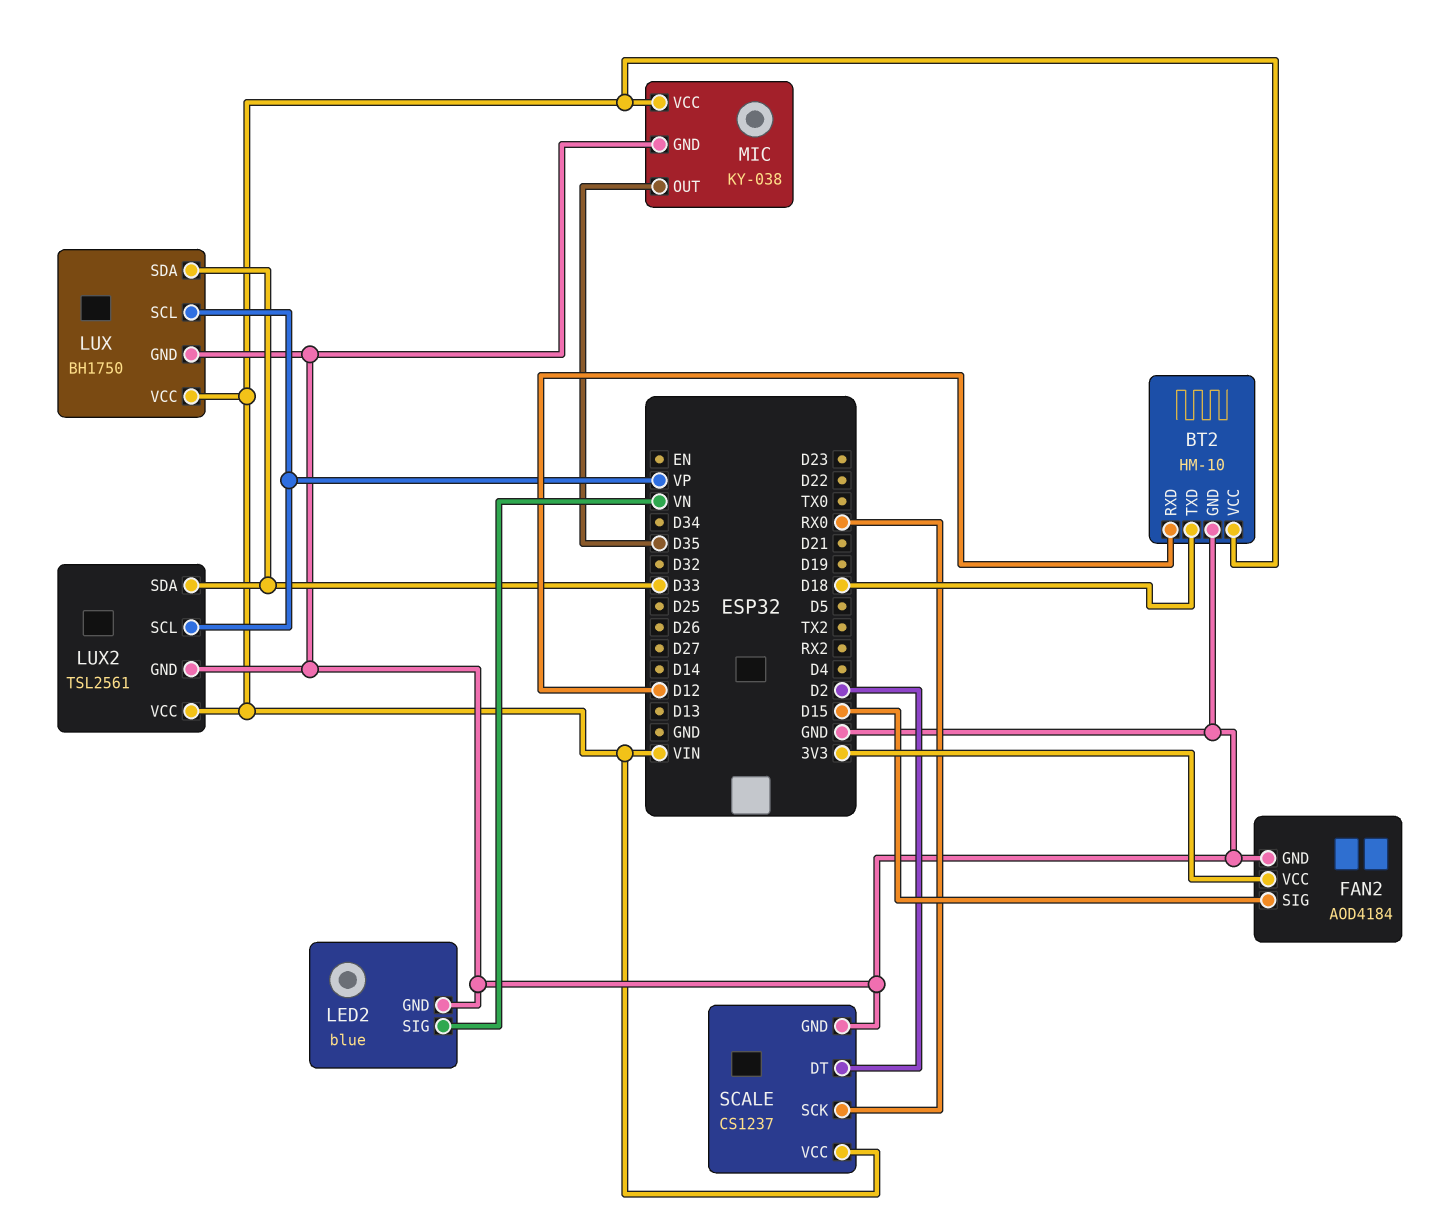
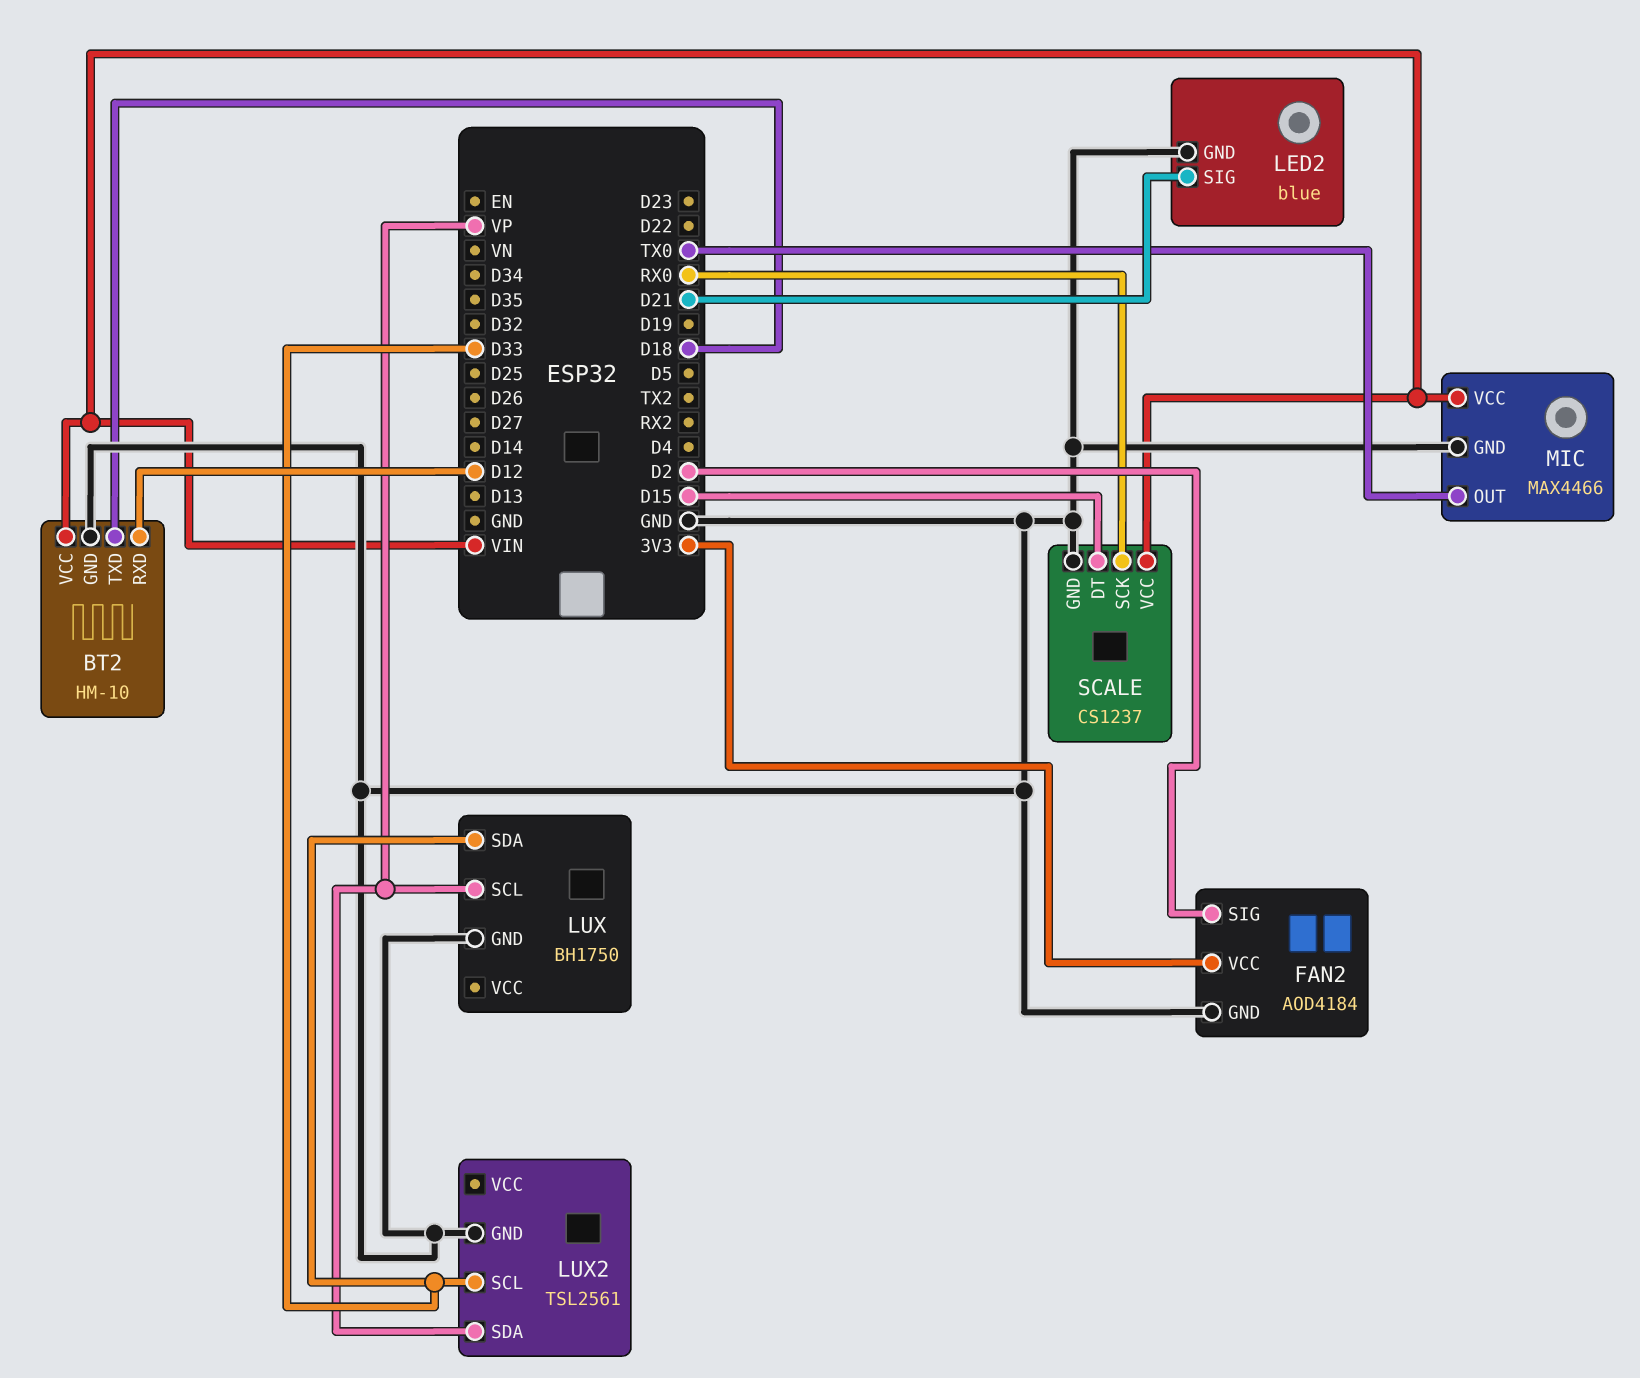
FAN2 pin SIG: D15 -> D2
LED2 pin SIG: VN -> D21
LUX pin VCC: VIN -> none
LUX2 pin SCL: VP -> D33
LUX2 pin SDA: D33 -> VP
LUX2 pin VCC: VIN -> none
MIC: KY-038 -> MAX4466
MIC pin OUT: D35 -> TX0
SCALE pin DT: D2 -> D15

